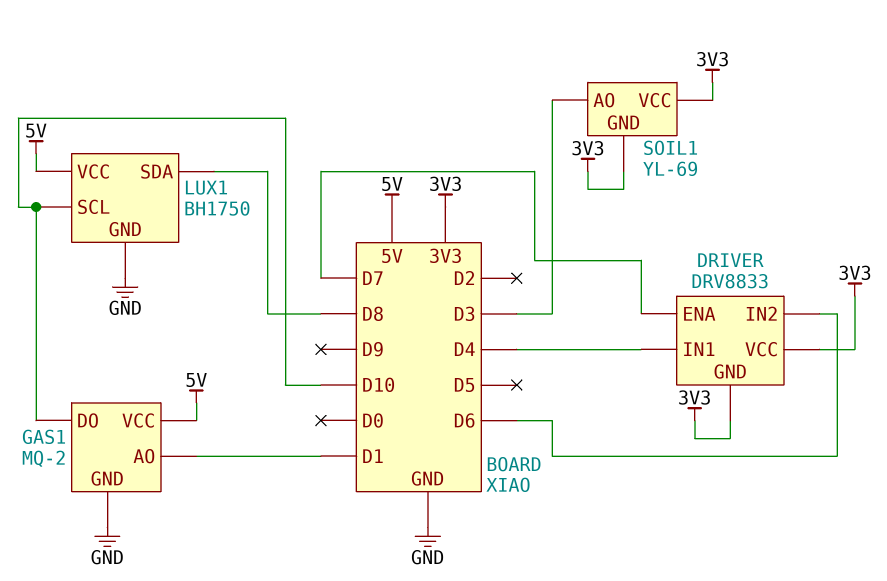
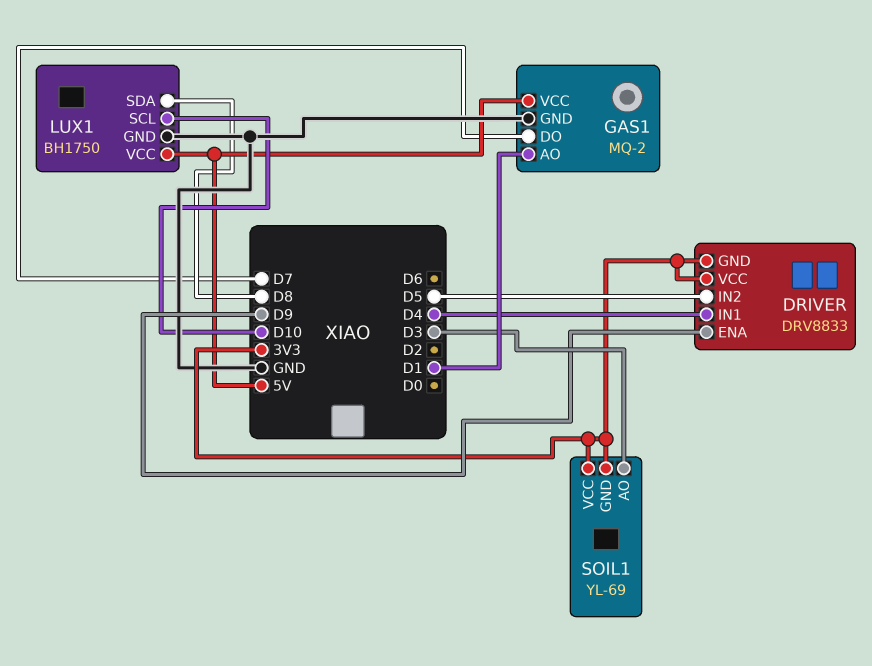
DRIVER pin ENA: D7 -> D9
DRIVER pin IN2: D6 -> D5
GAS1 pin DO: D10 -> D7

